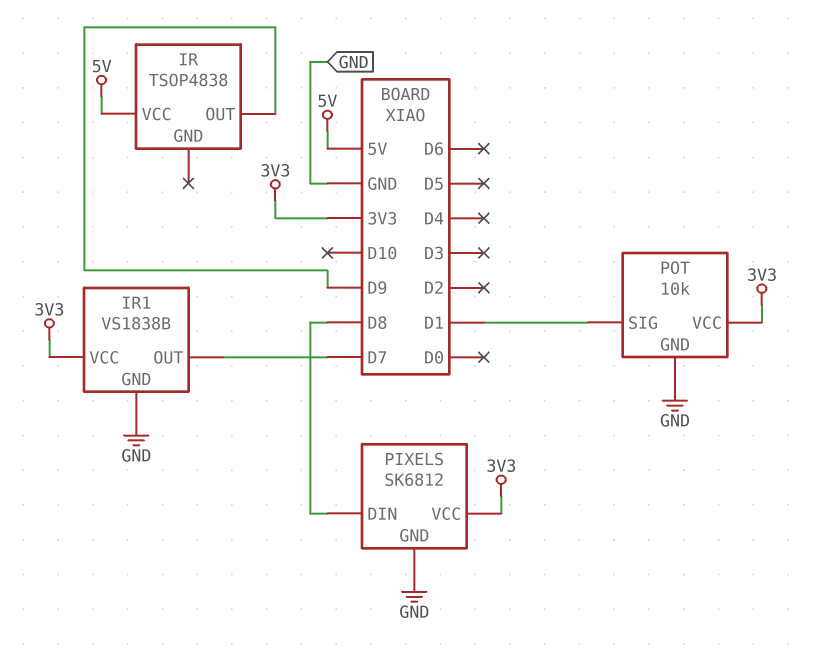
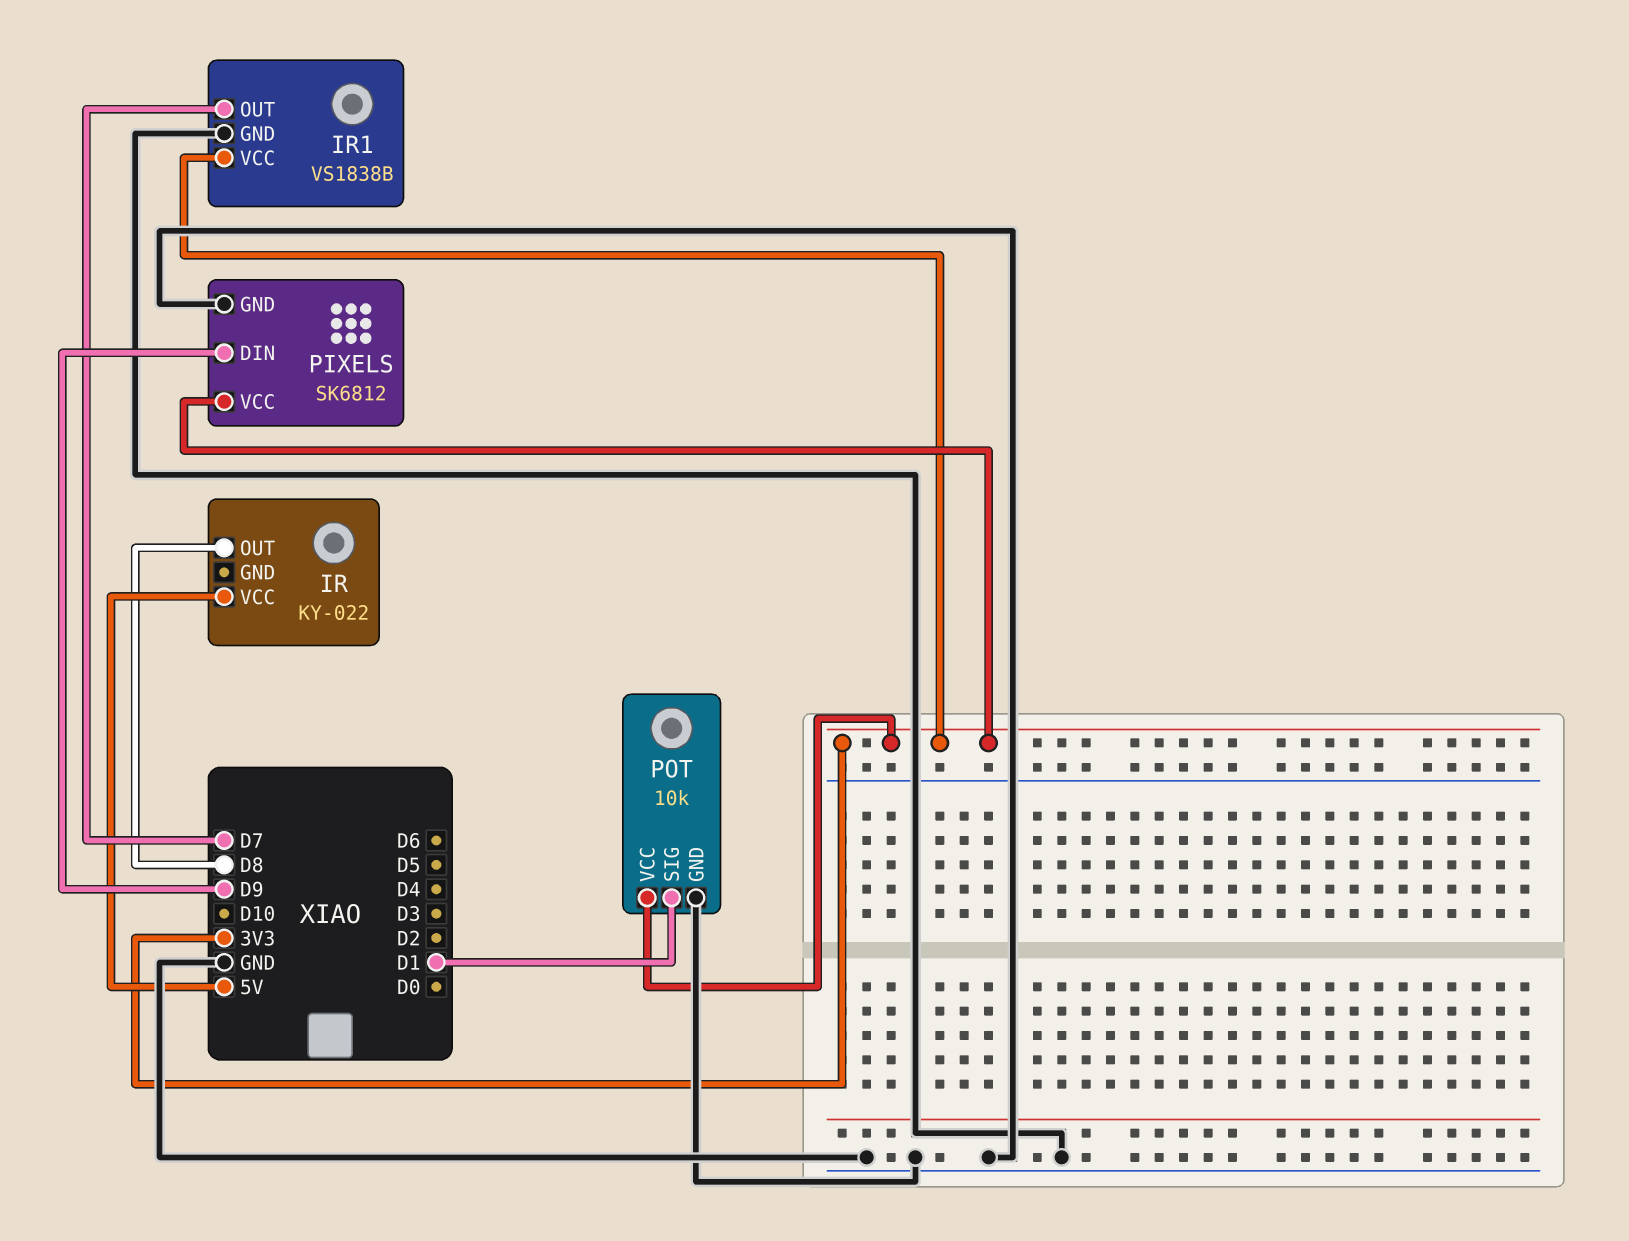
IR: TSOP4838 -> KY-022
IR pin OUT: D9 -> D8
PIXELS pin DIN: D8 -> D9

